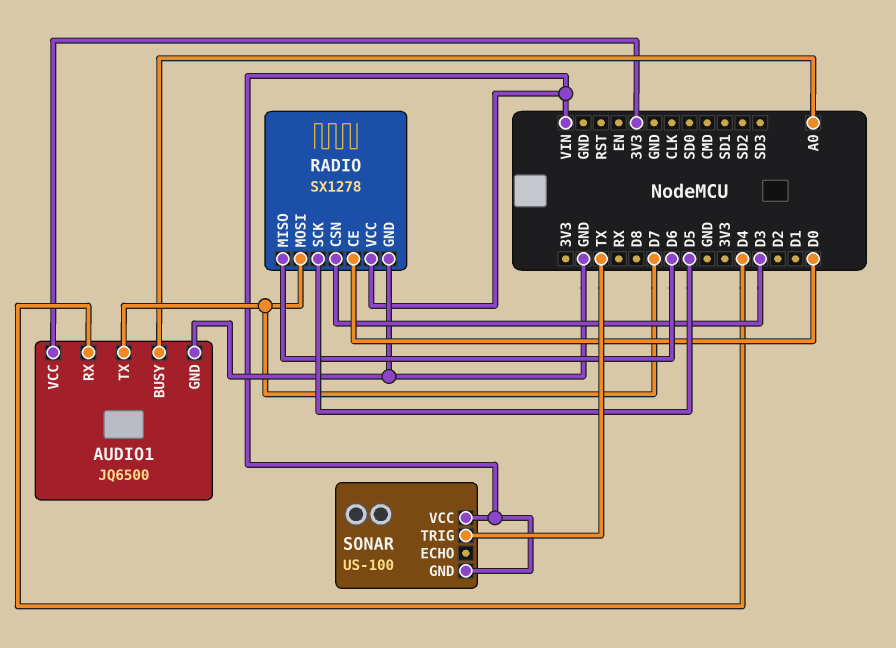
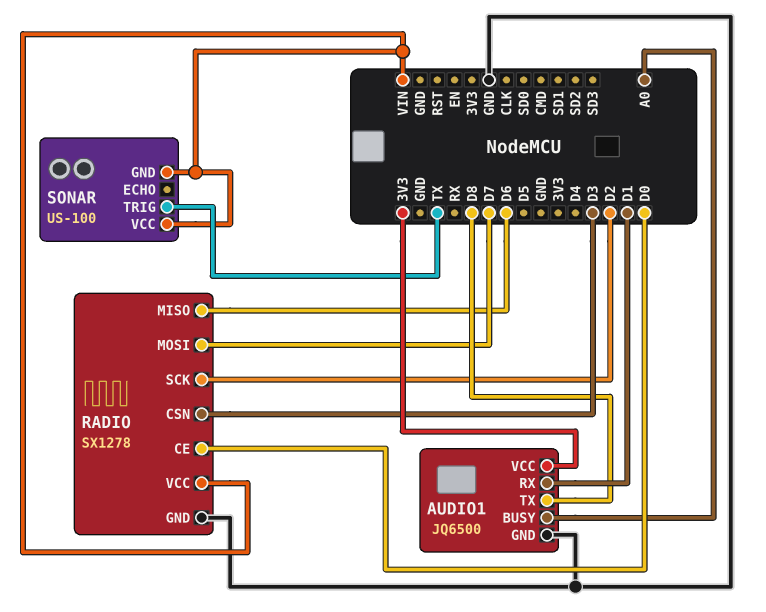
AUDIO1 pin RX: D4 -> D1
AUDIO1 pin TX: D7 -> D8
RADIO pin SCK: D5 -> D2

